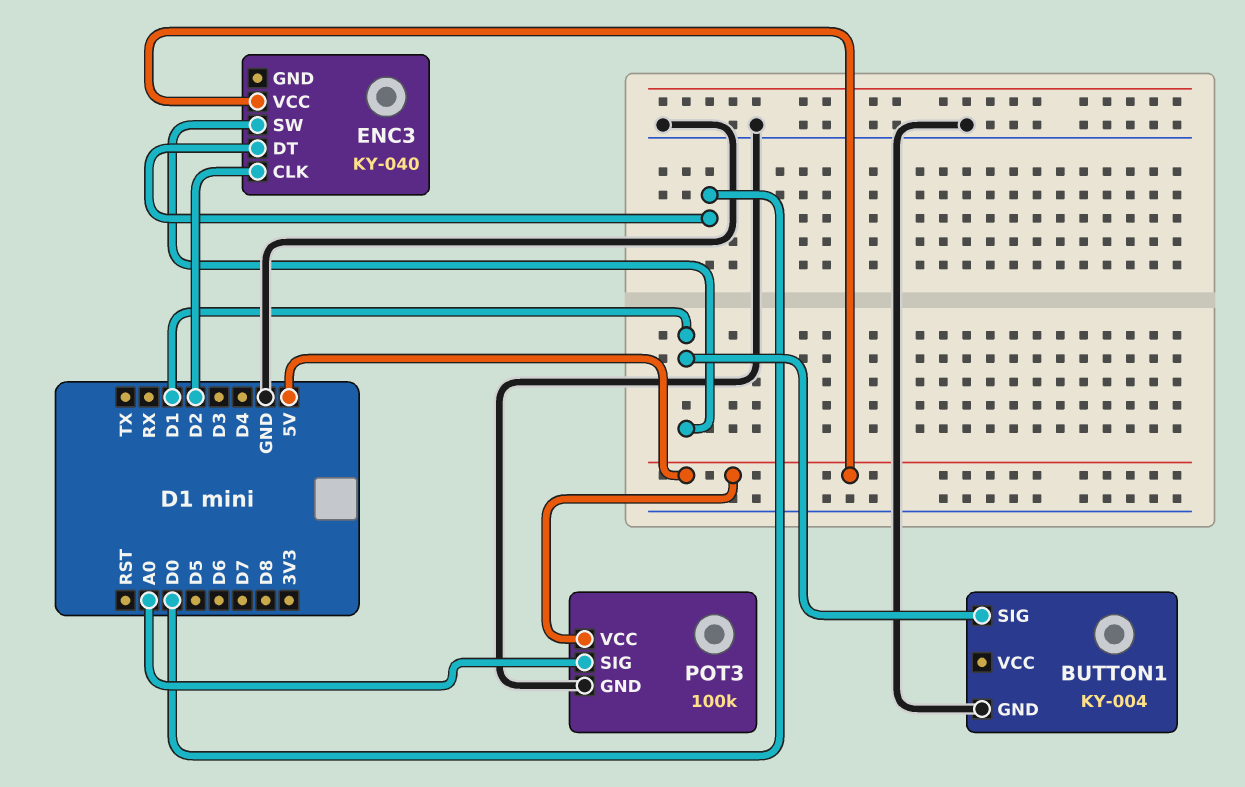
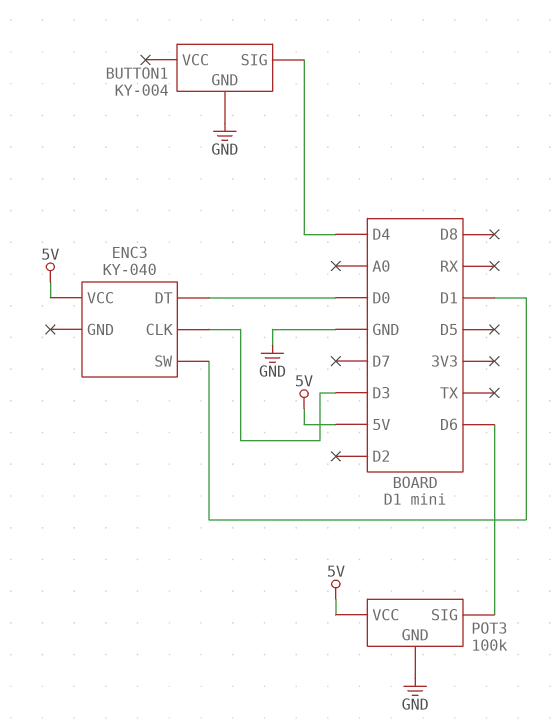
BUTTON1 pin SIG: D1 -> D4
ENC3 pin CLK: D2 -> D3
POT3 pin SIG: A0 -> D6

